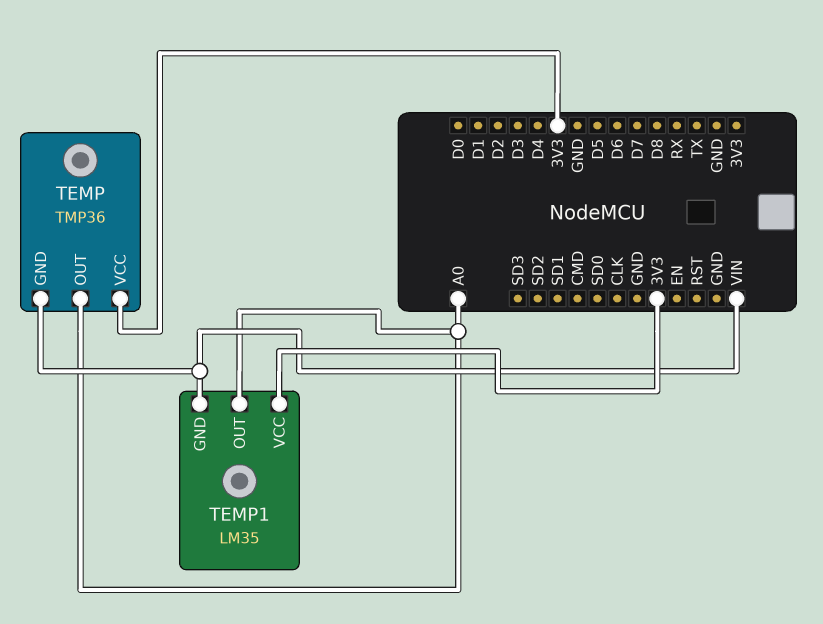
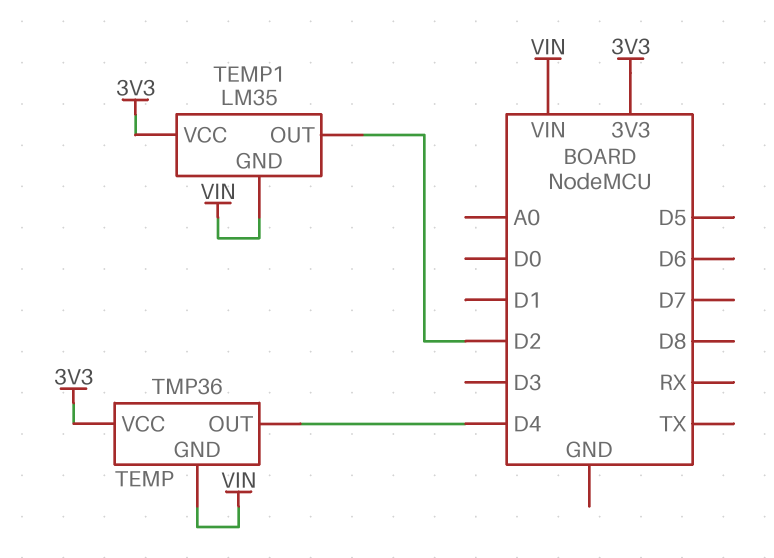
TEMP pin OUT: A0 -> D4
TEMP1 pin OUT: A0 -> D2

